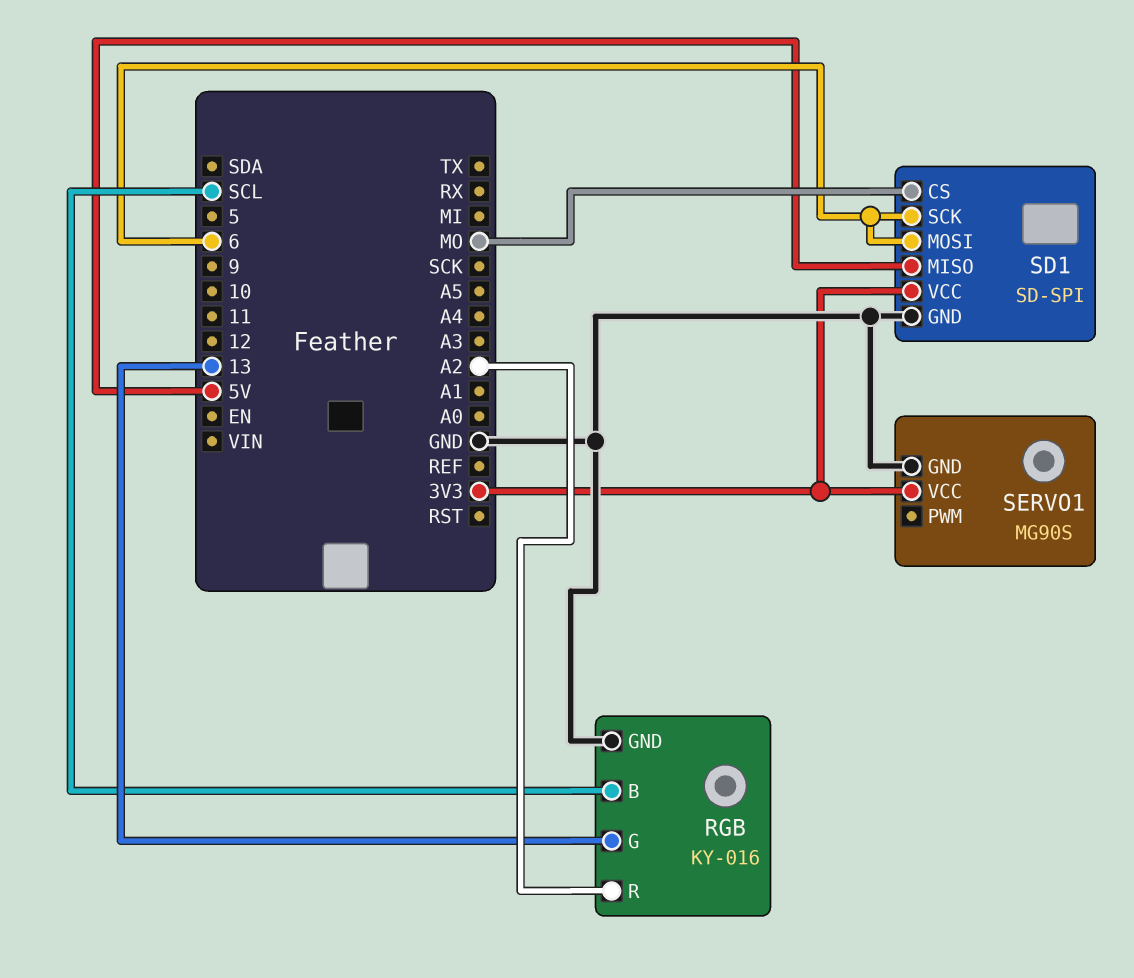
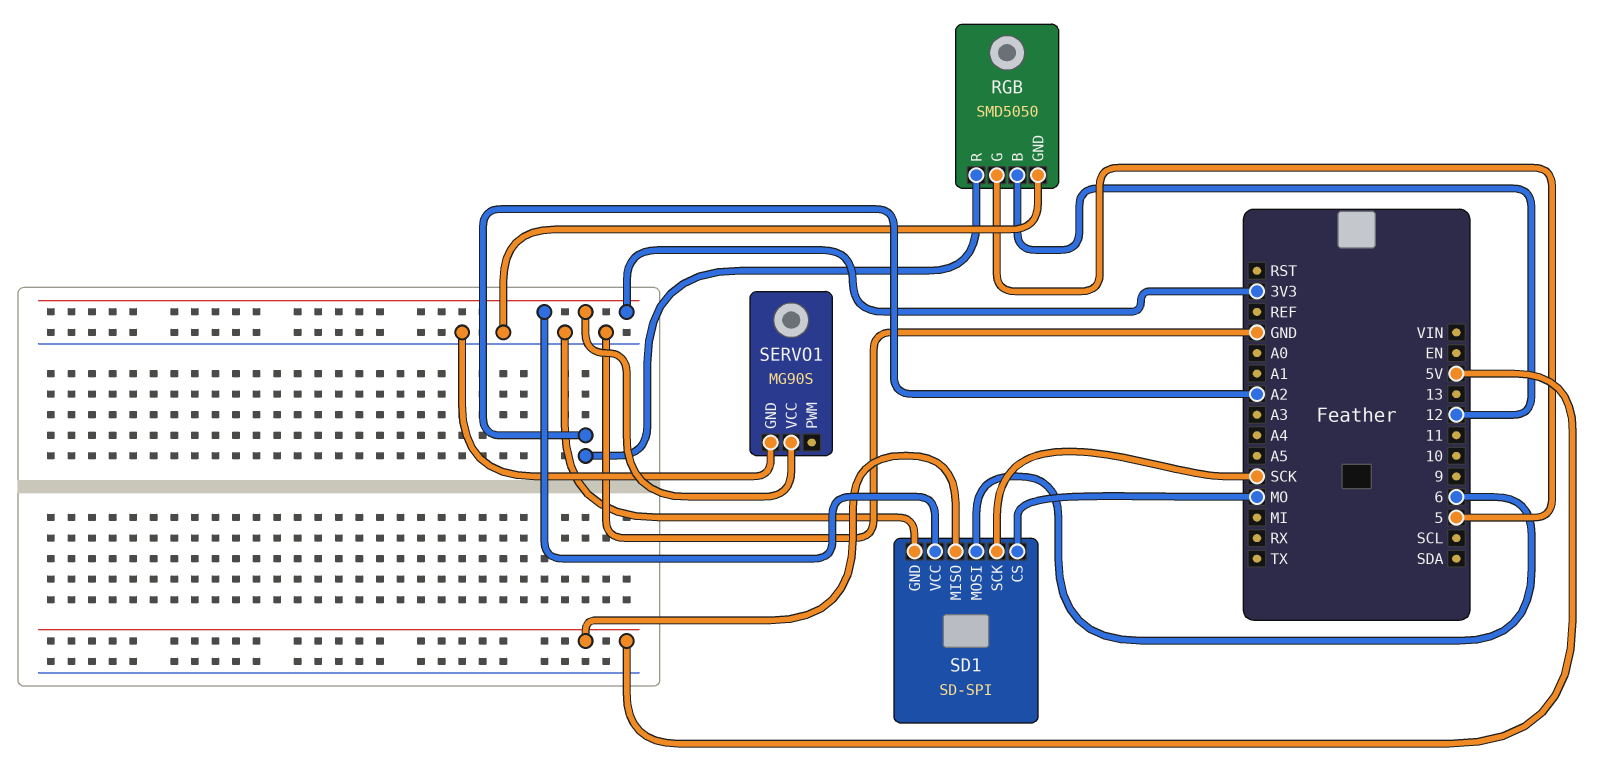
RGB: KY-016 -> SMD5050
RGB pin B: SCL -> 12
RGB pin G: 13 -> 5
SD1 pin SCK: 6 -> SCK

